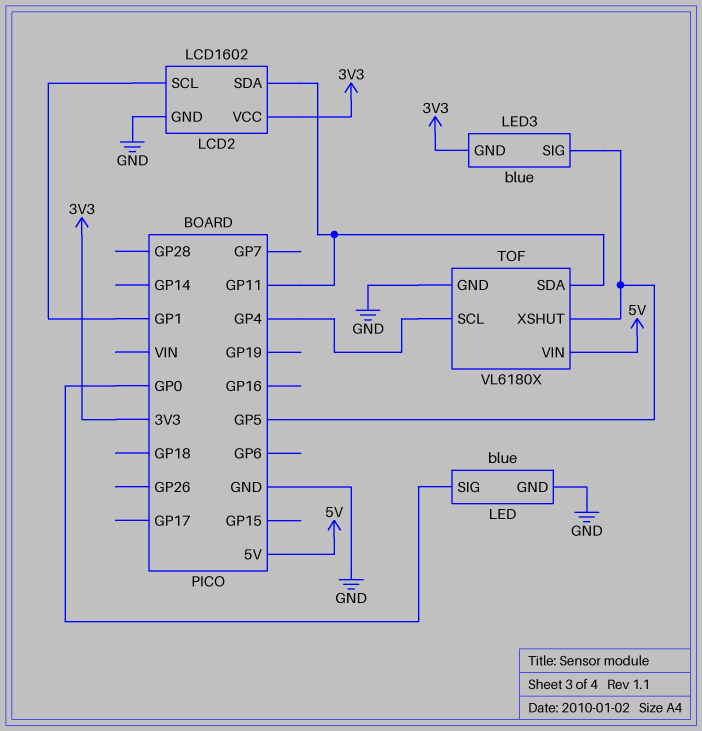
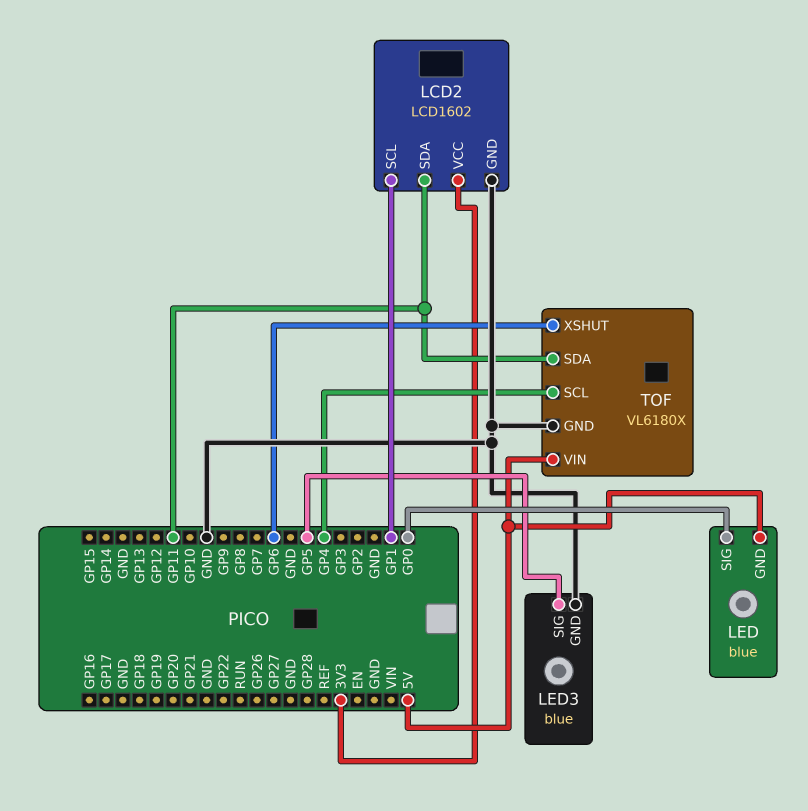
LED pin GND: GND -> 5V
LED3 pin GND: 3V3 -> GND
TOF pin XSHUT: GP5 -> GP6

